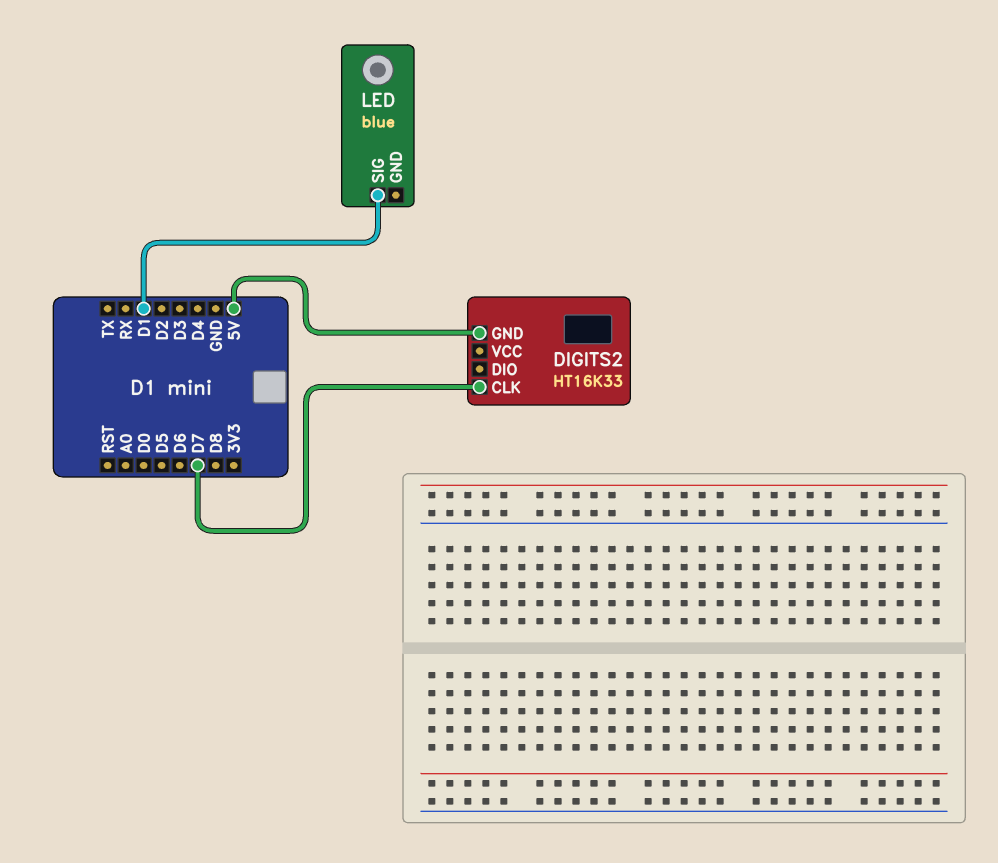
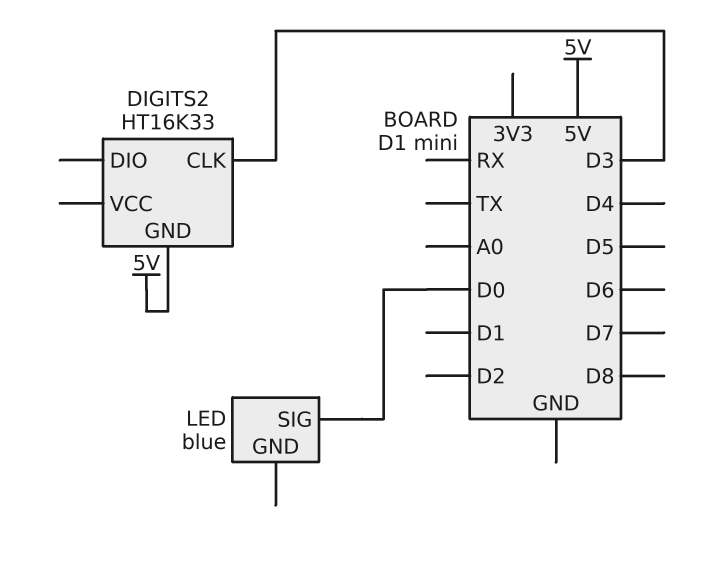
DIGITS2 pin CLK: D7 -> D3
LED pin SIG: D1 -> D0

